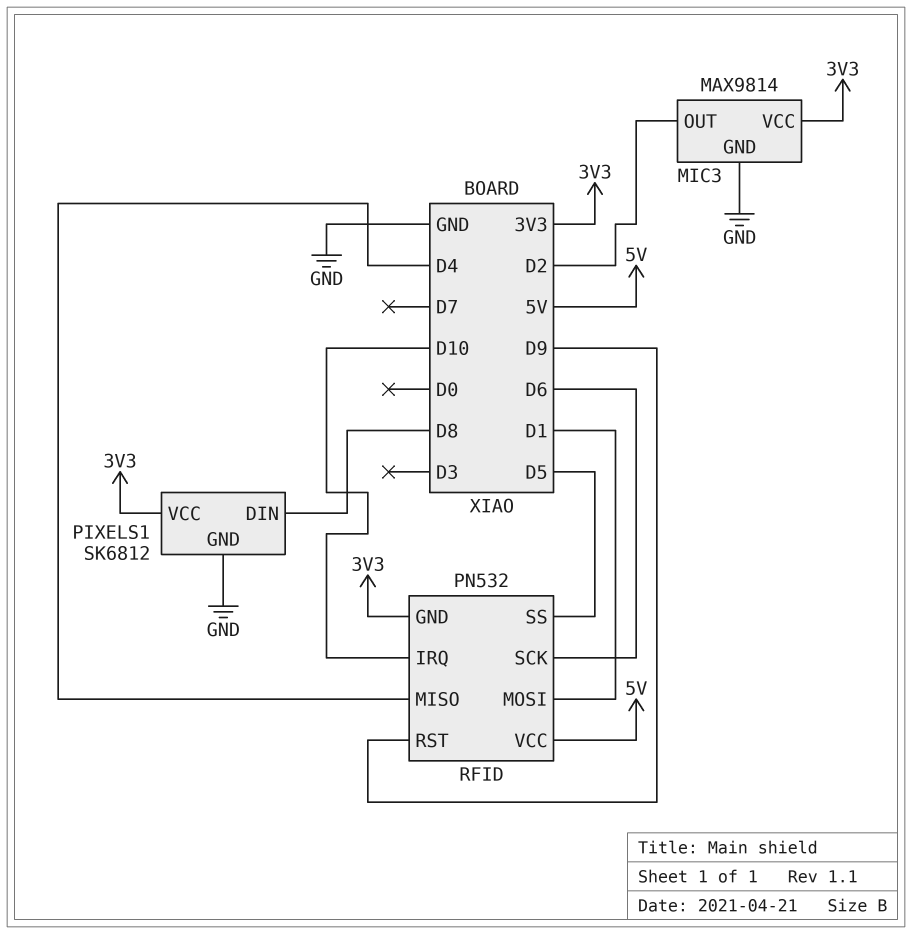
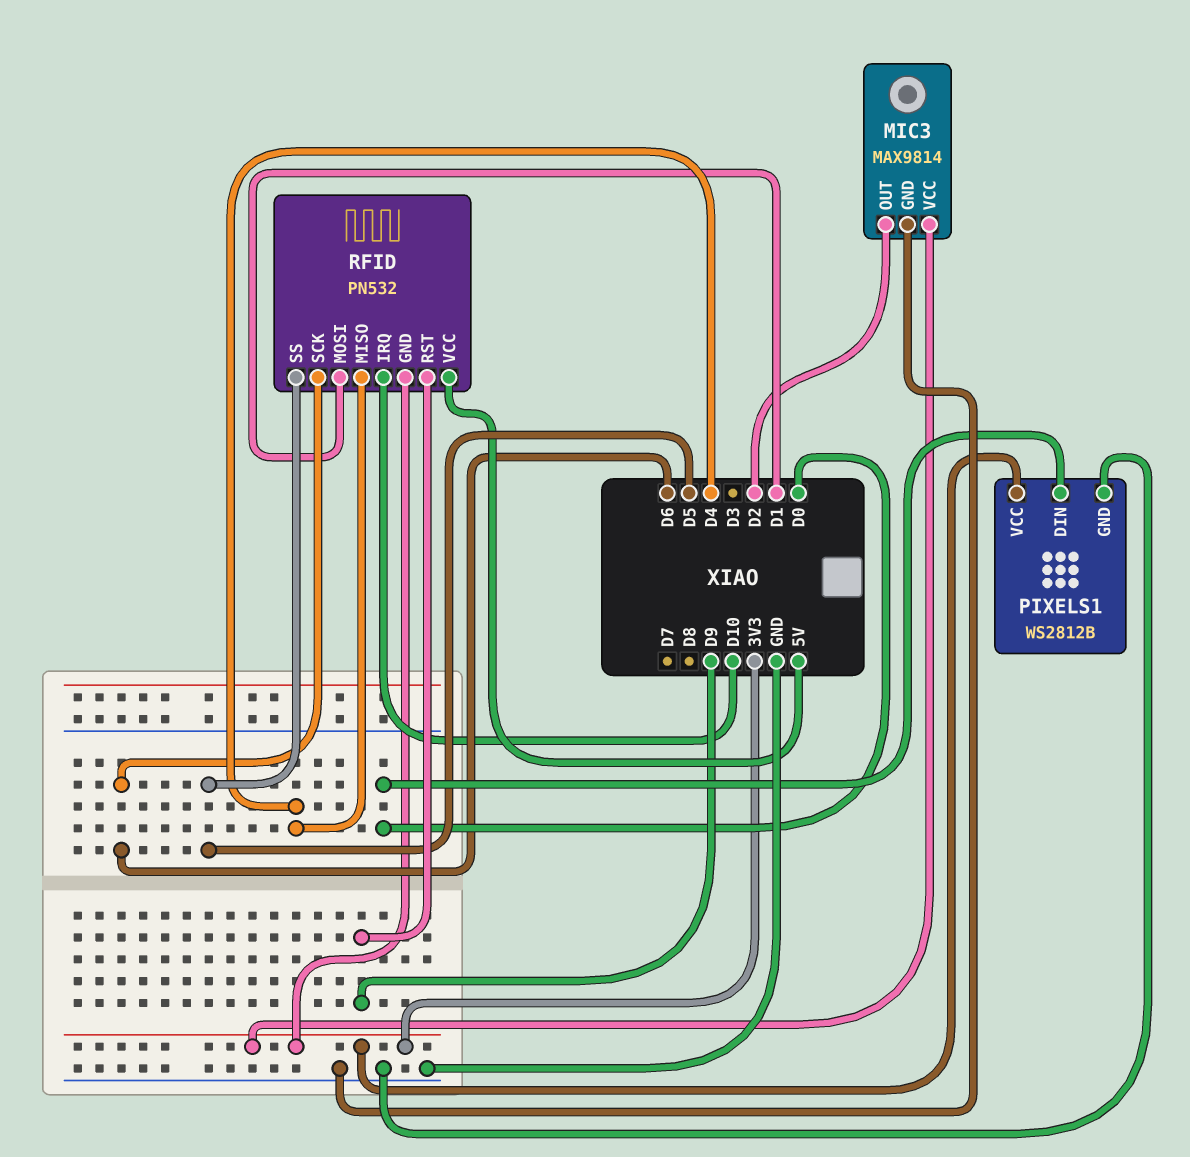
PIXELS1: SK6812 -> WS2812B
PIXELS1 pin DIN: D8 -> D0

